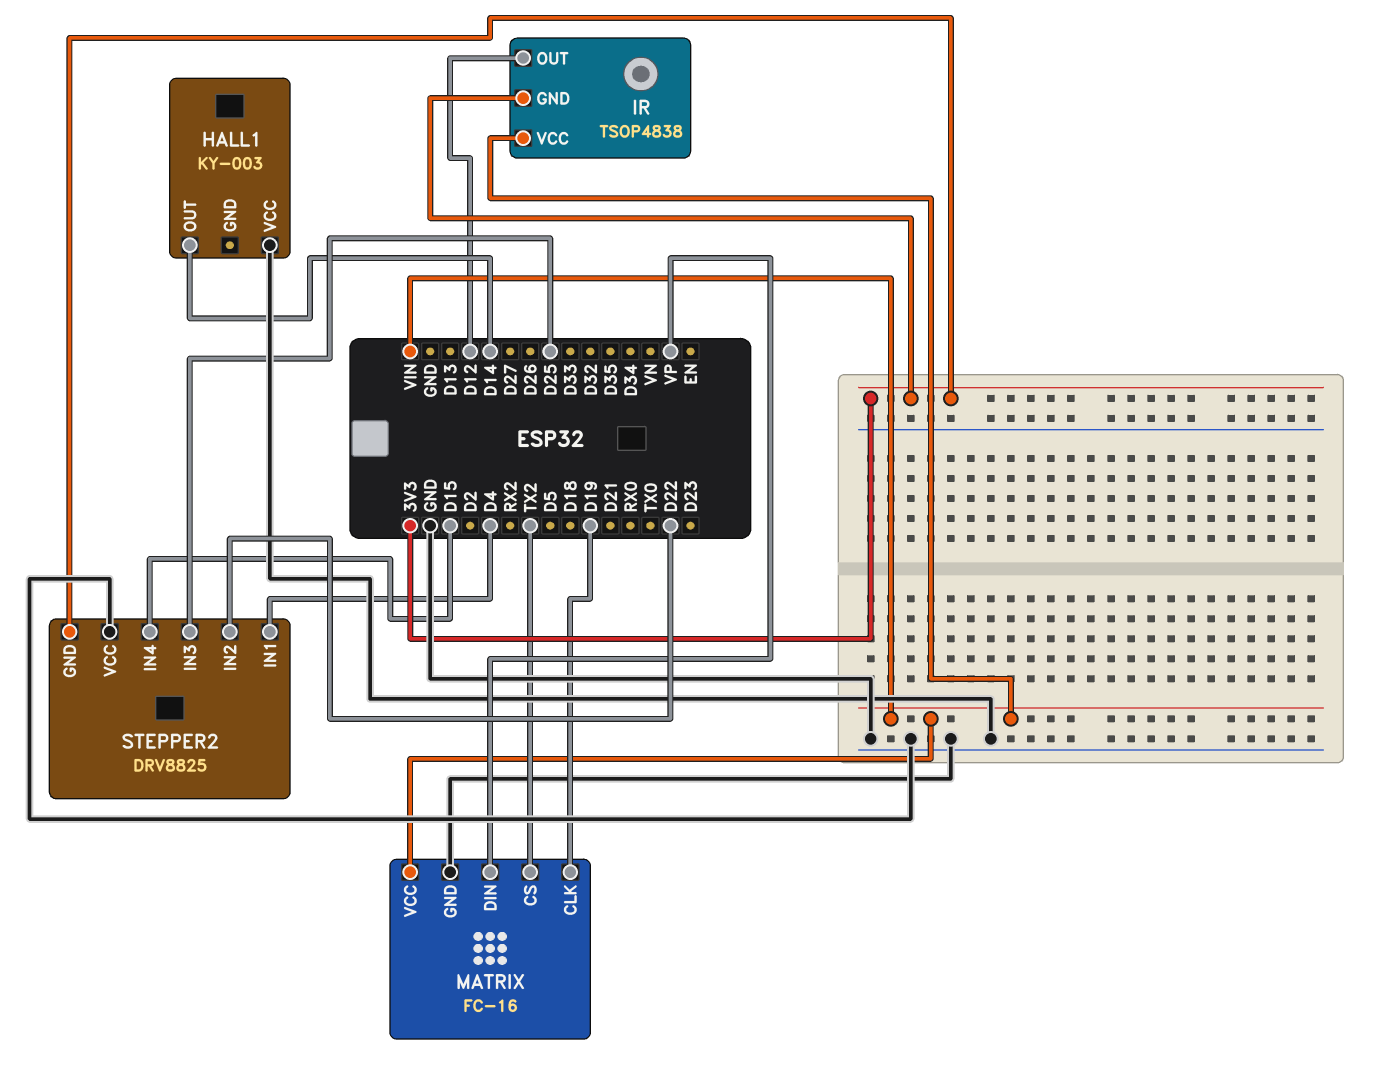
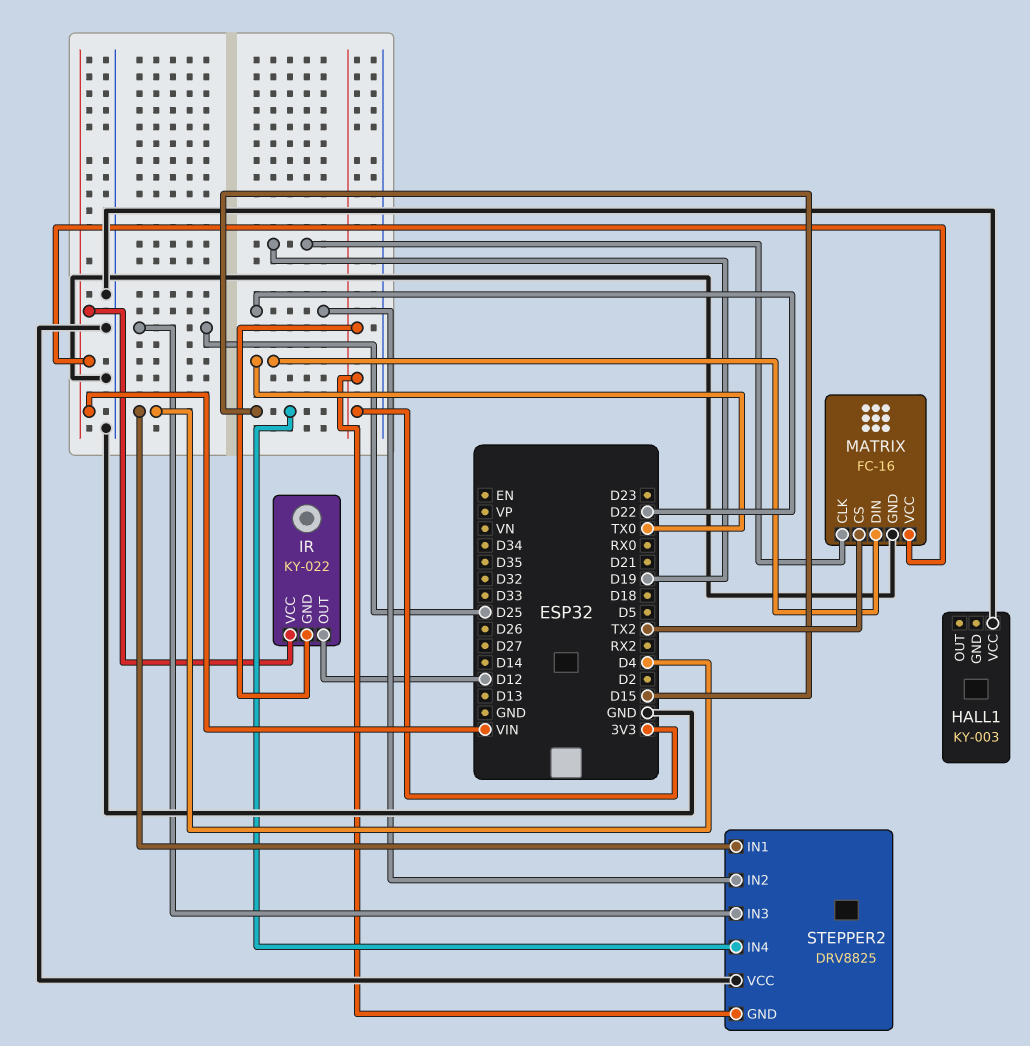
HALL1 pin OUT: D14 -> none
IR: TSOP4838 -> KY-022
MATRIX pin DIN: VP -> TX0

